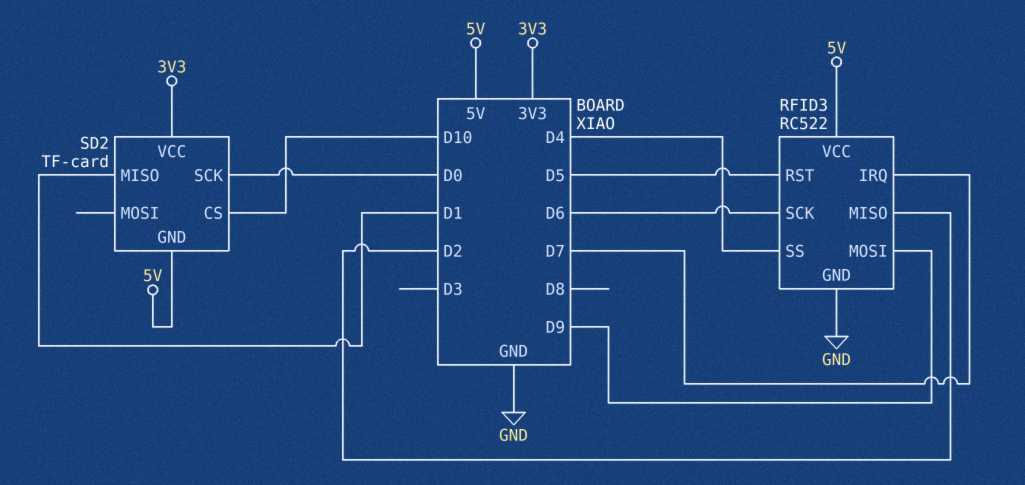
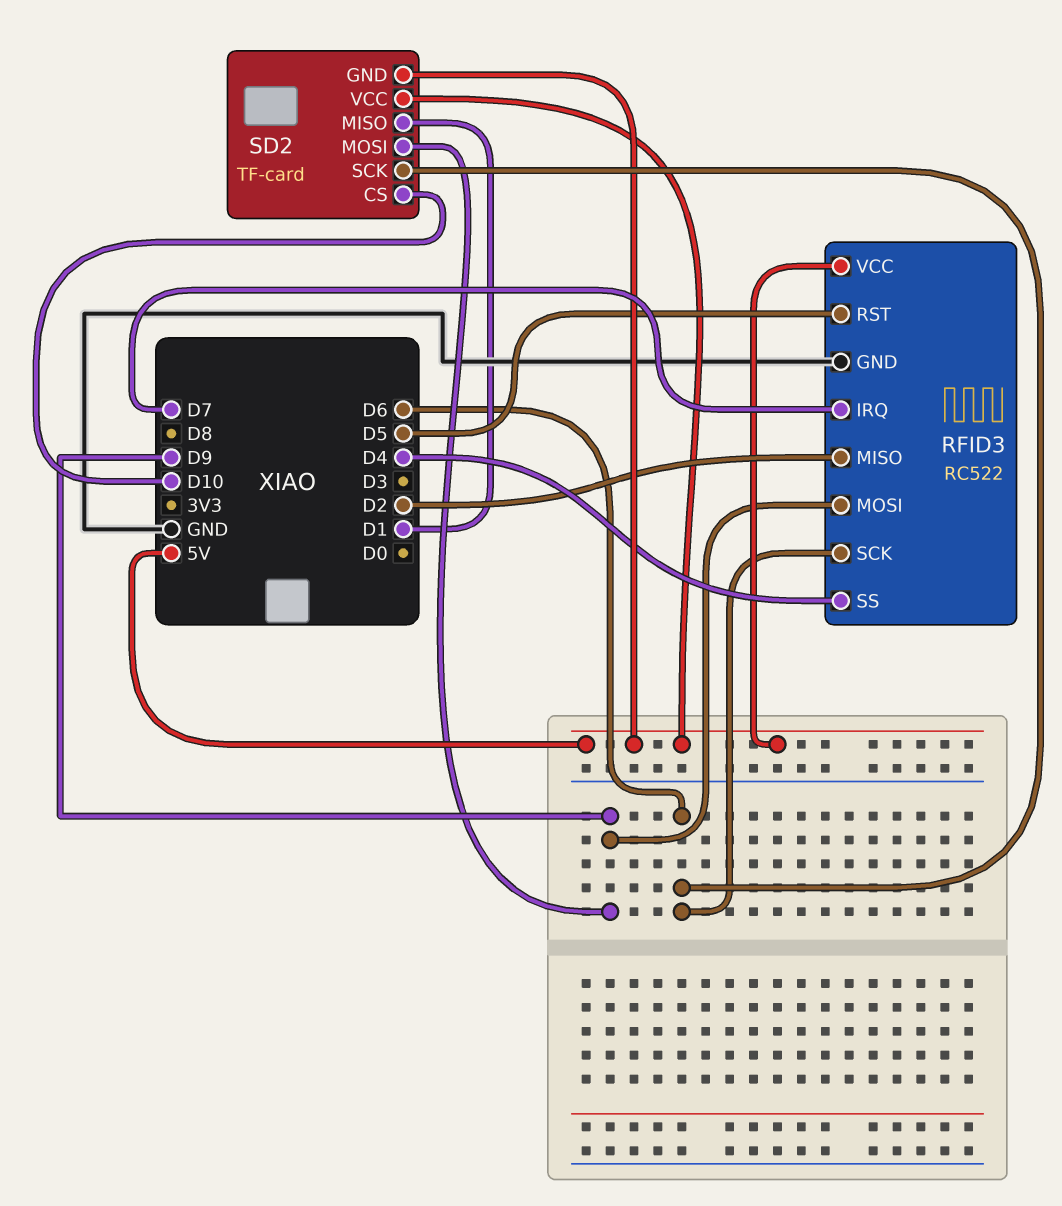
SD2 pin MOSI: none -> D9
SD2 pin SCK: D0 -> D6
SD2 pin VCC: 3V3 -> 5V

